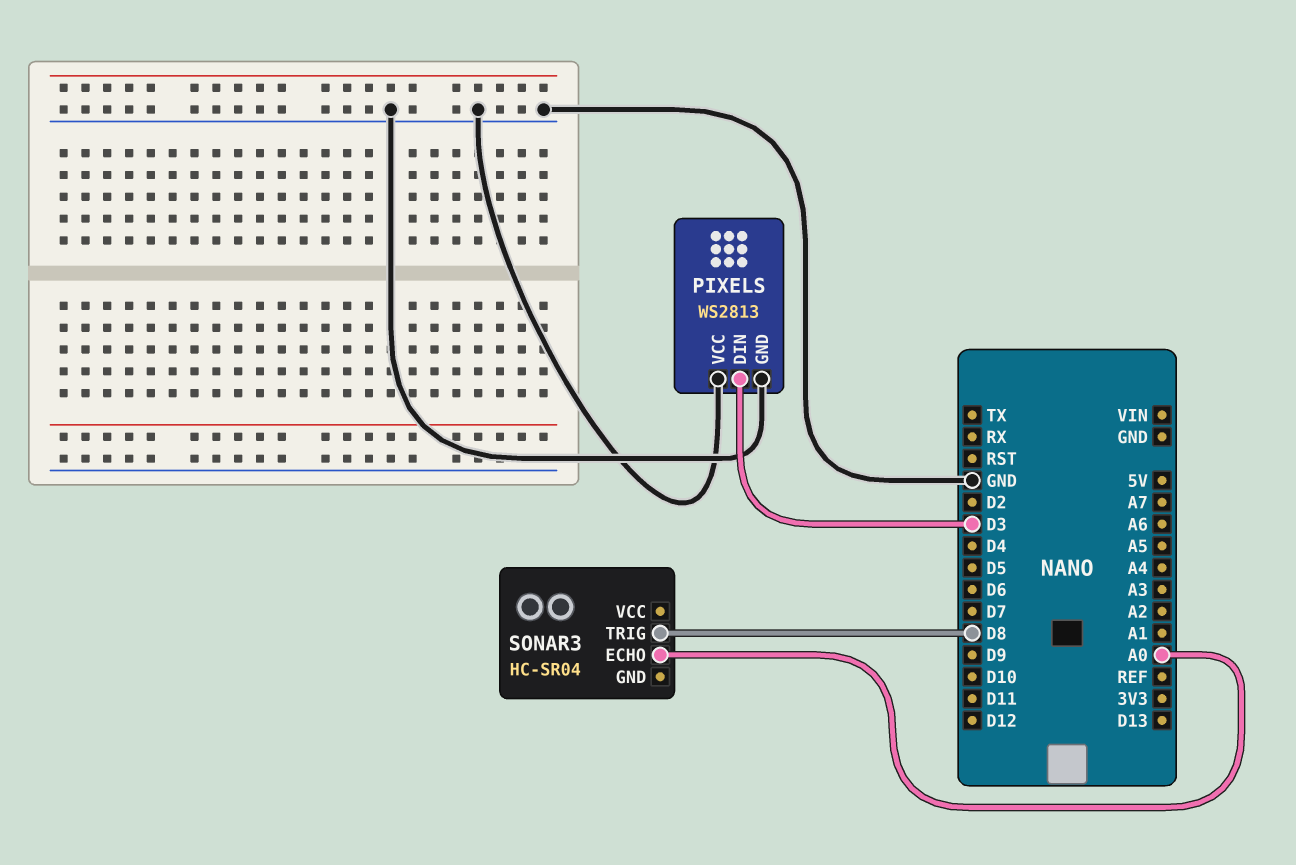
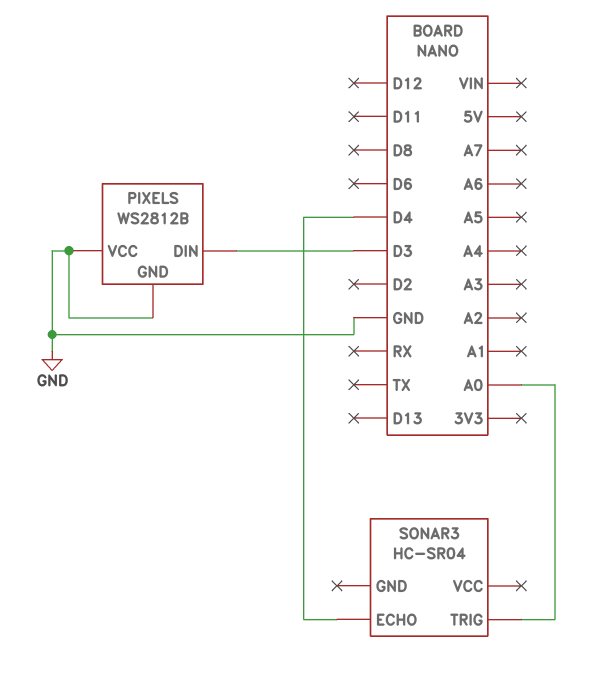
PIXELS: WS2813 -> WS2812B
SONAR3 pin ECHO: A0 -> D4
SONAR3 pin TRIG: D8 -> A0

